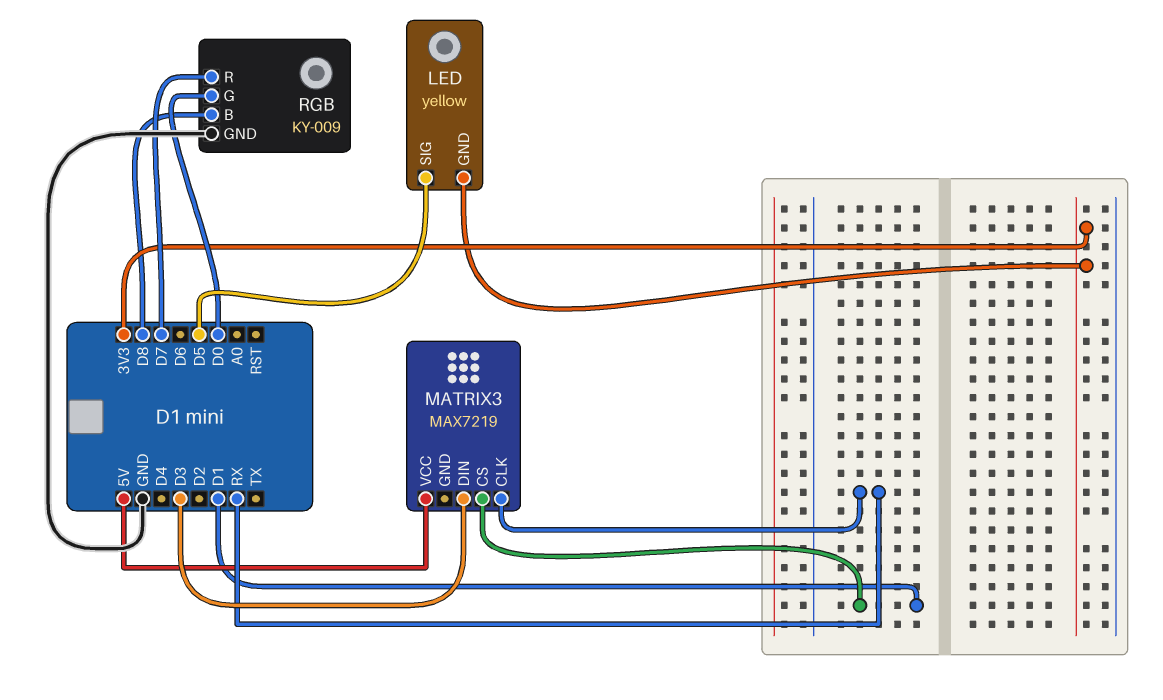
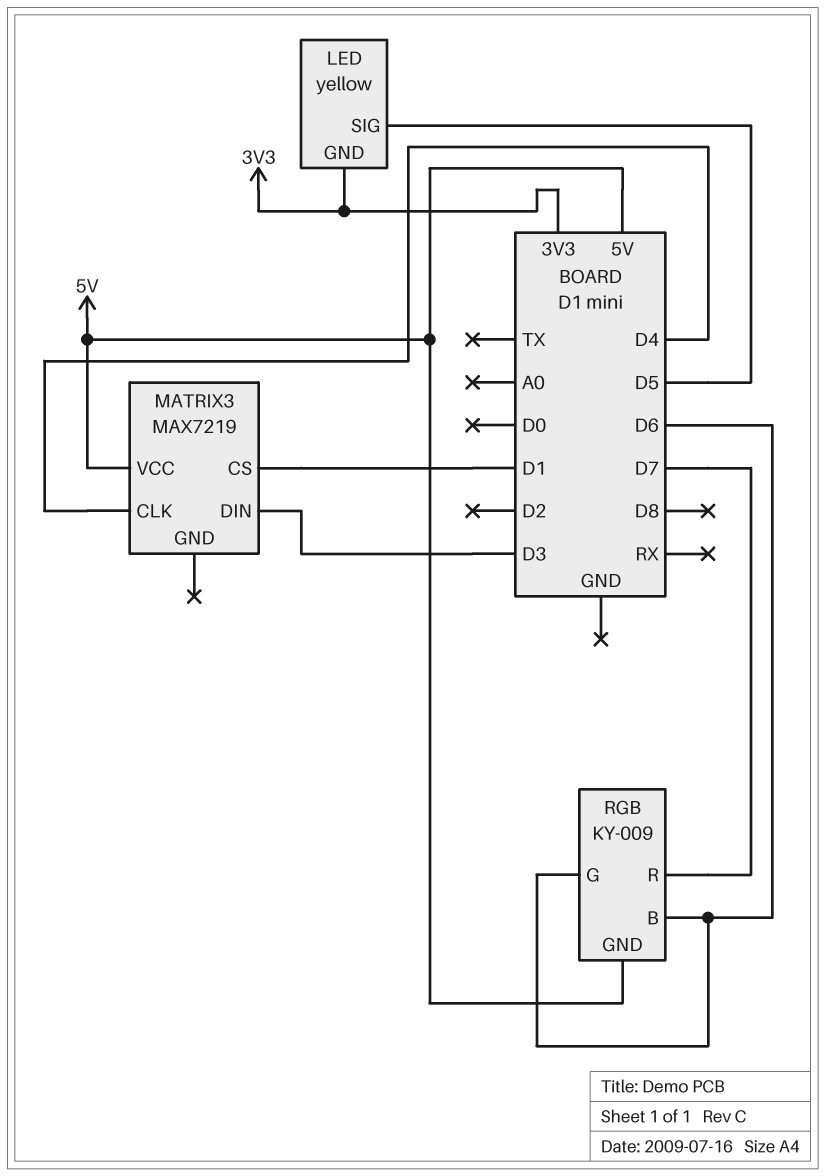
MATRIX3 pin CLK: RX -> D4
RGB pin B: D8 -> D6
RGB pin G: D0 -> D6
RGB pin GND: GND -> 5V

